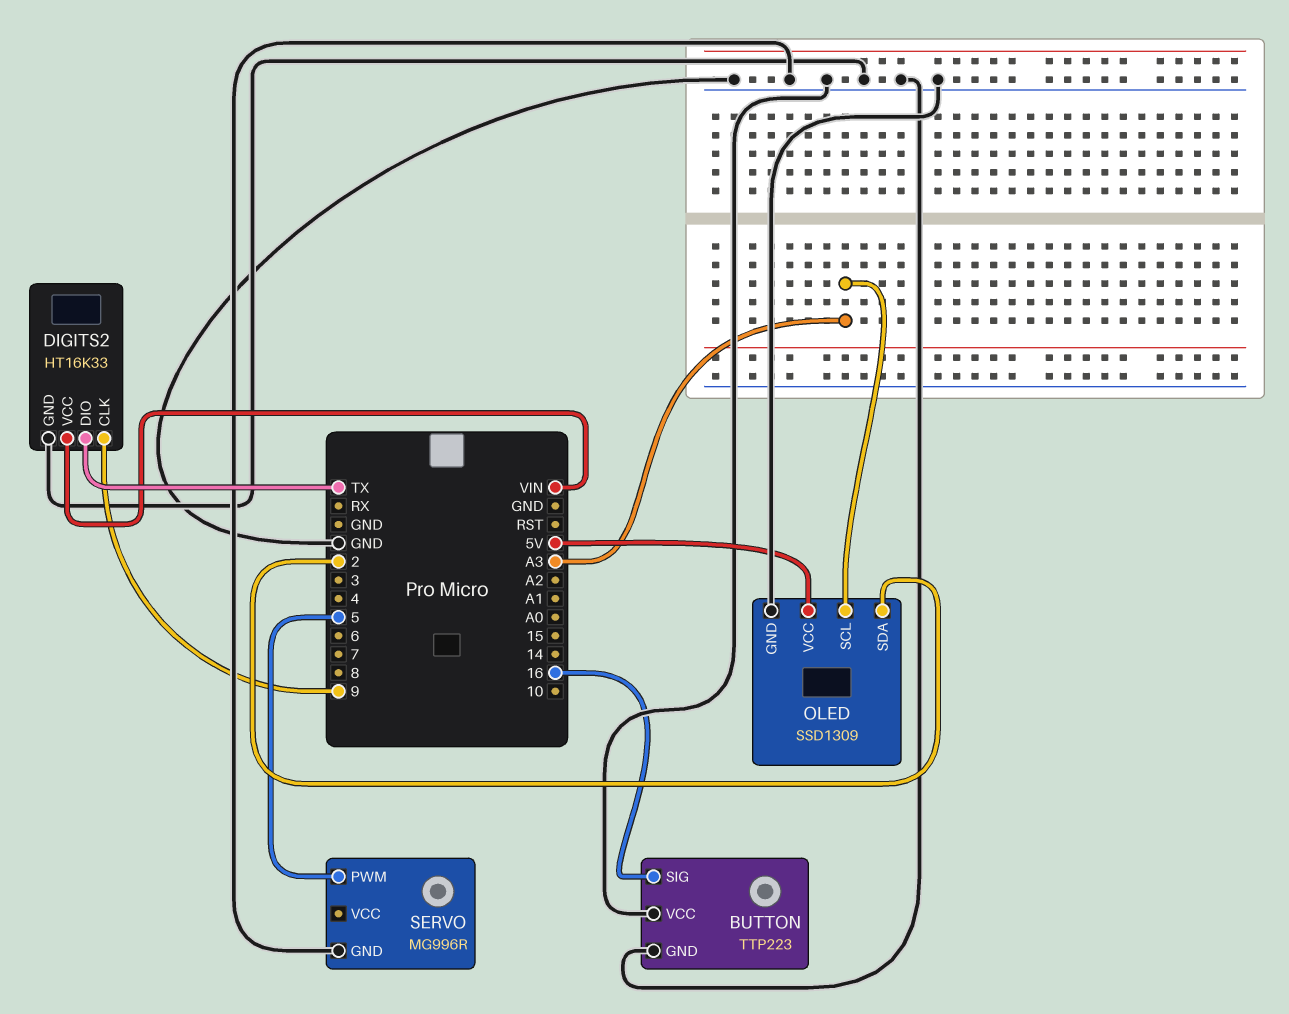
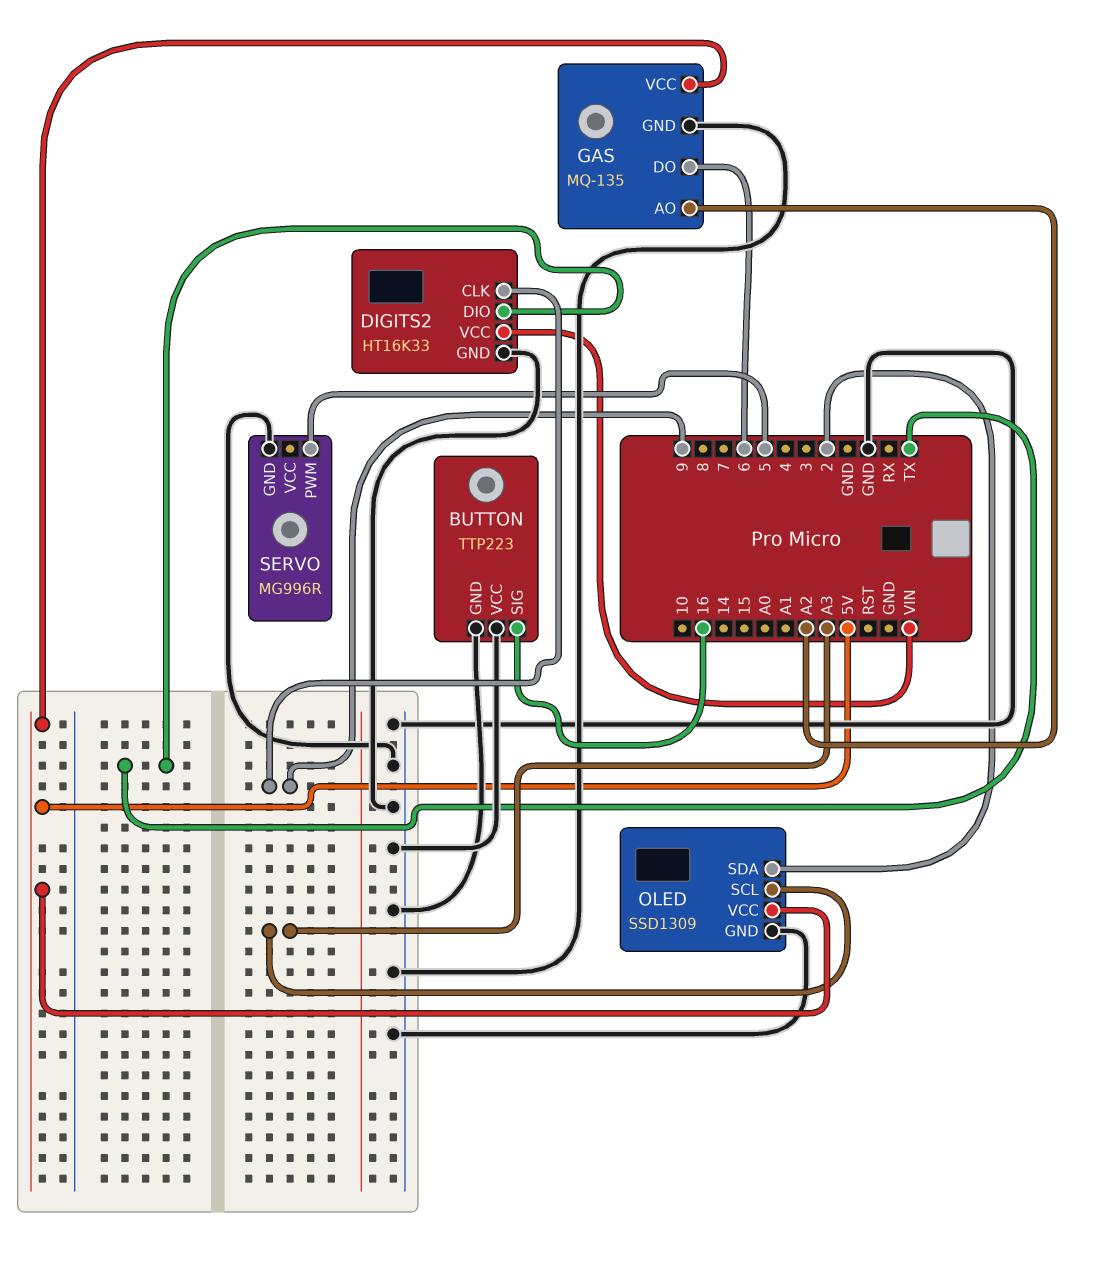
GAS: none -> MQ-135
GAS pin AO: none -> A2
GAS pin DO: none -> 6
GAS pin GND: none -> GND
GAS pin VCC: none -> 5V

